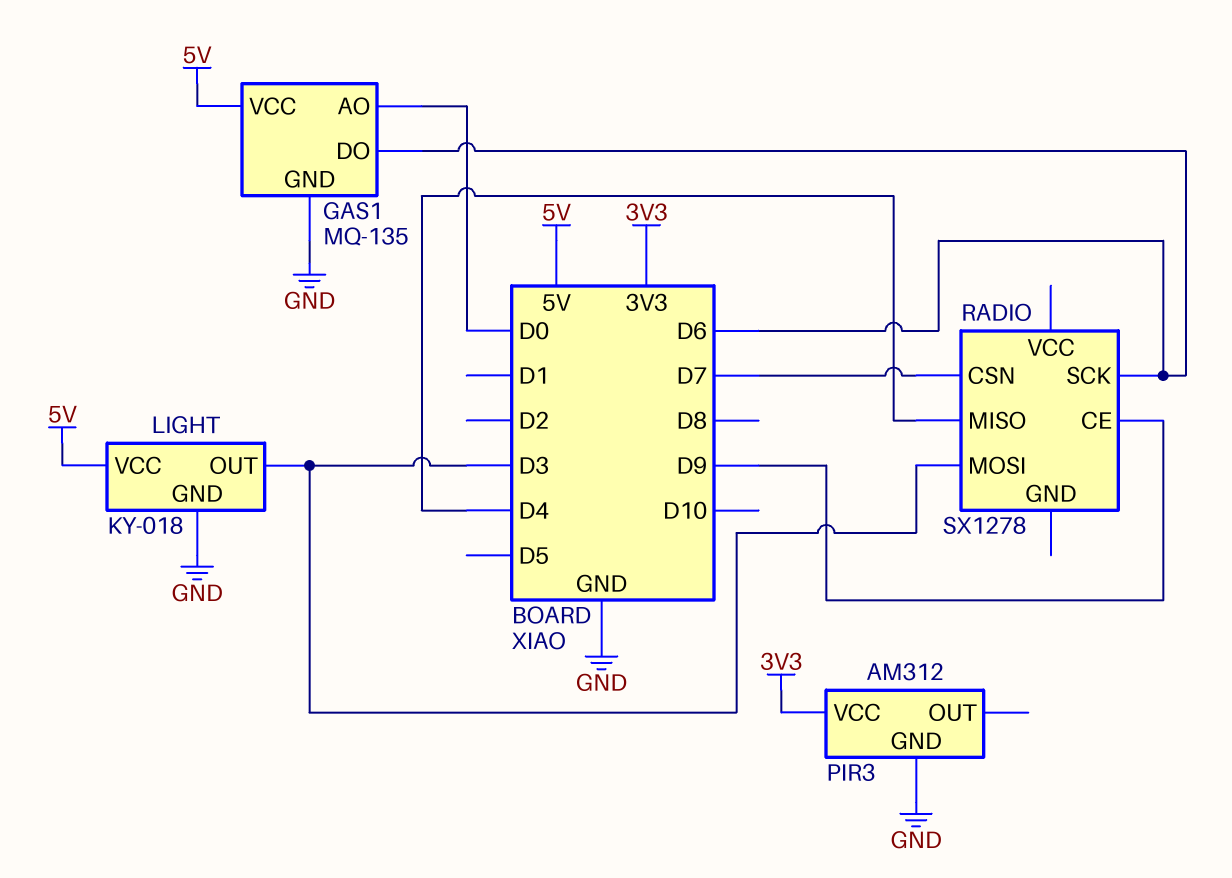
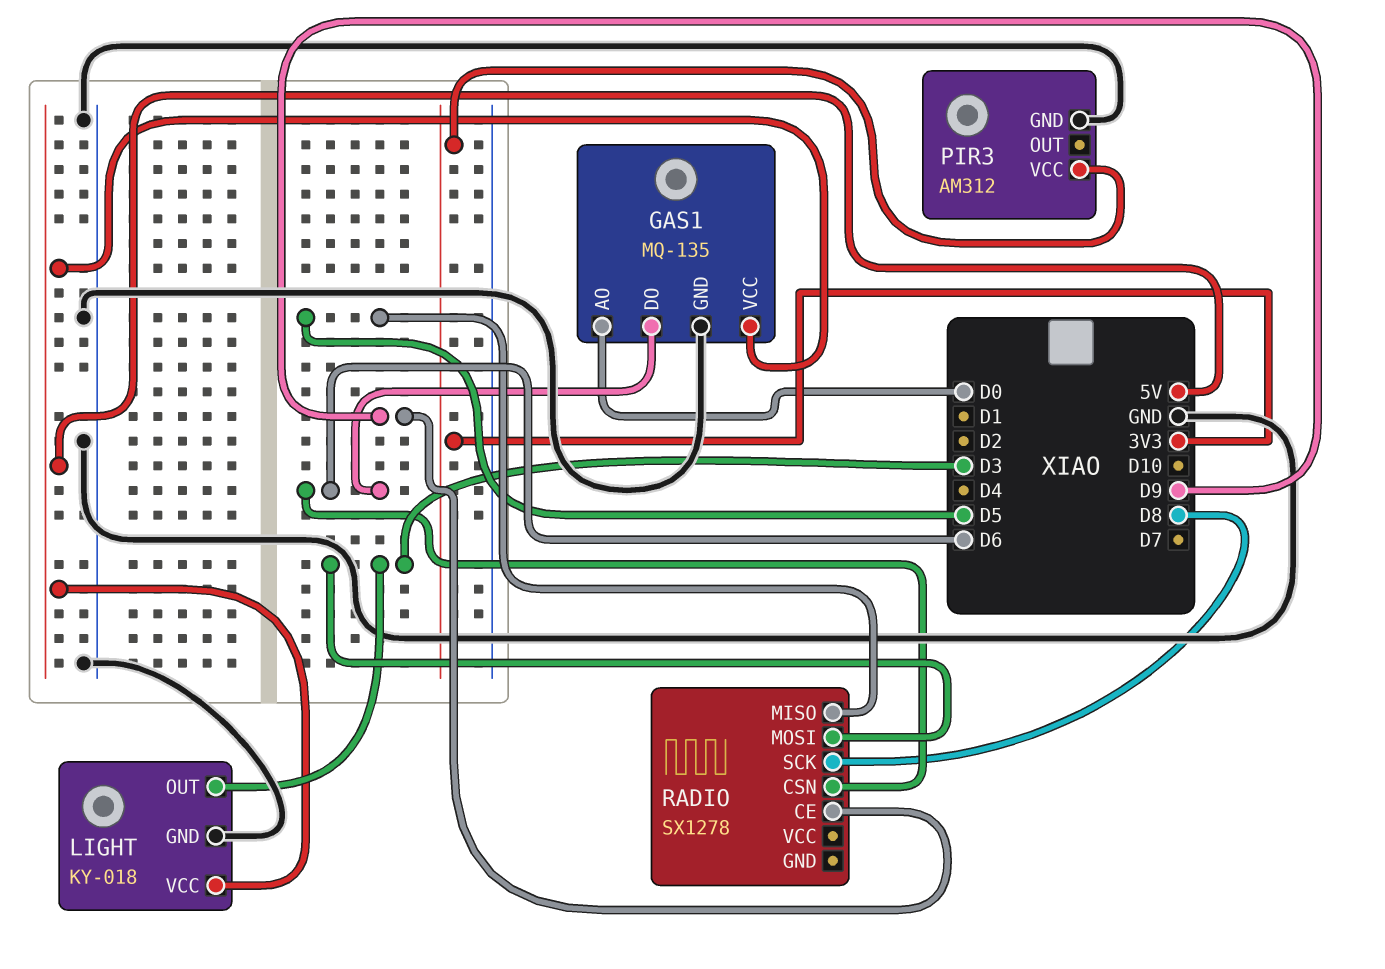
RADIO pin CSN: D7 -> D6
RADIO pin MISO: D4 -> D5
RADIO pin SCK: D6 -> D8

